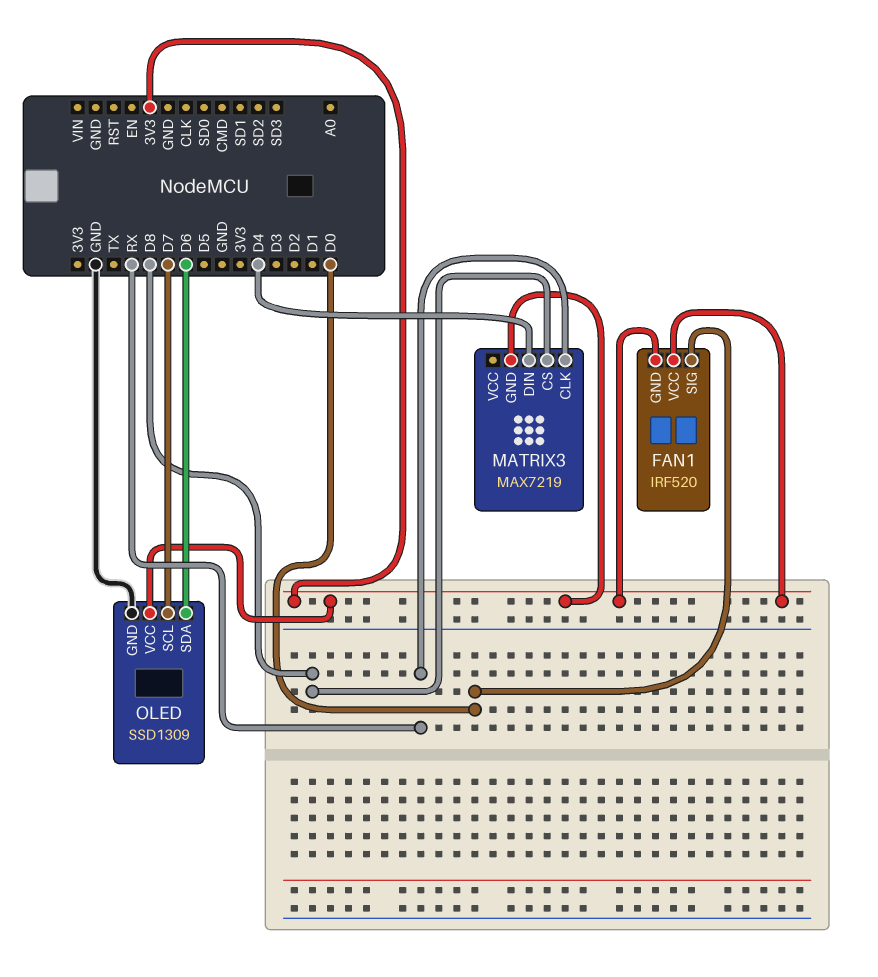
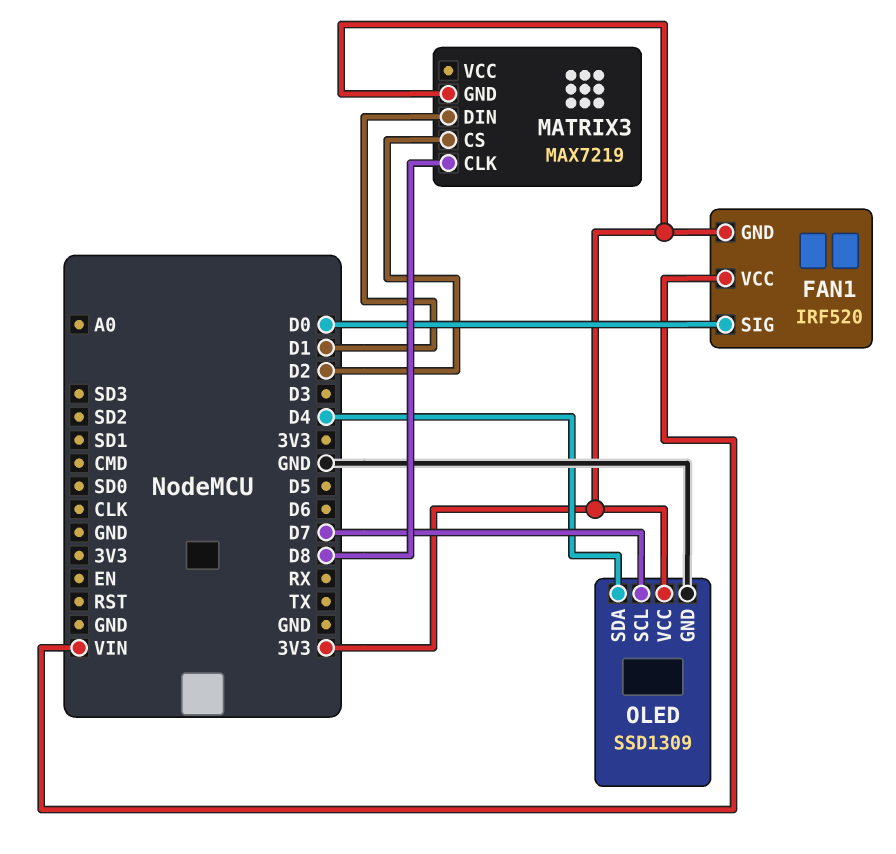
FAN1 pin VCC: 3V3 -> VIN
MATRIX3 pin CLK: RX -> D8
MATRIX3 pin CS: D8 -> D2
MATRIX3 pin DIN: D4 -> D1
OLED pin SDA: D6 -> D4

